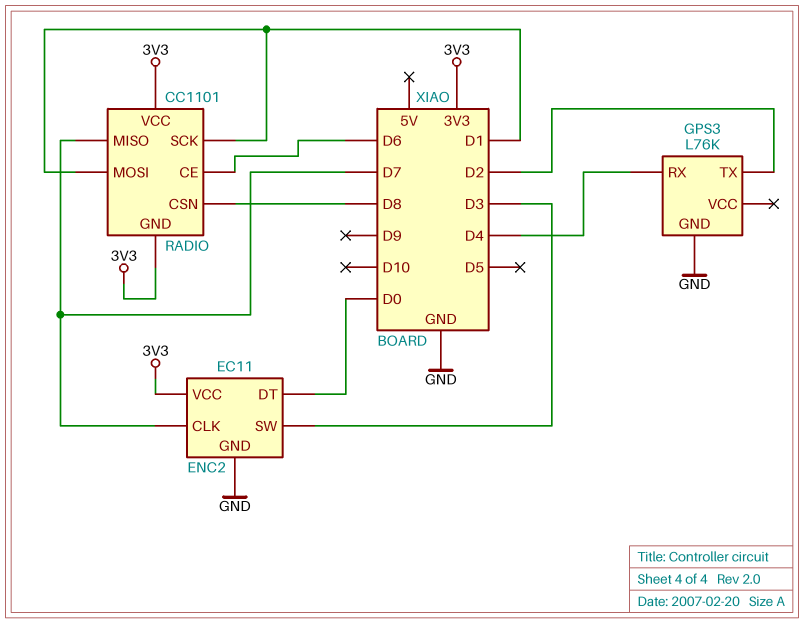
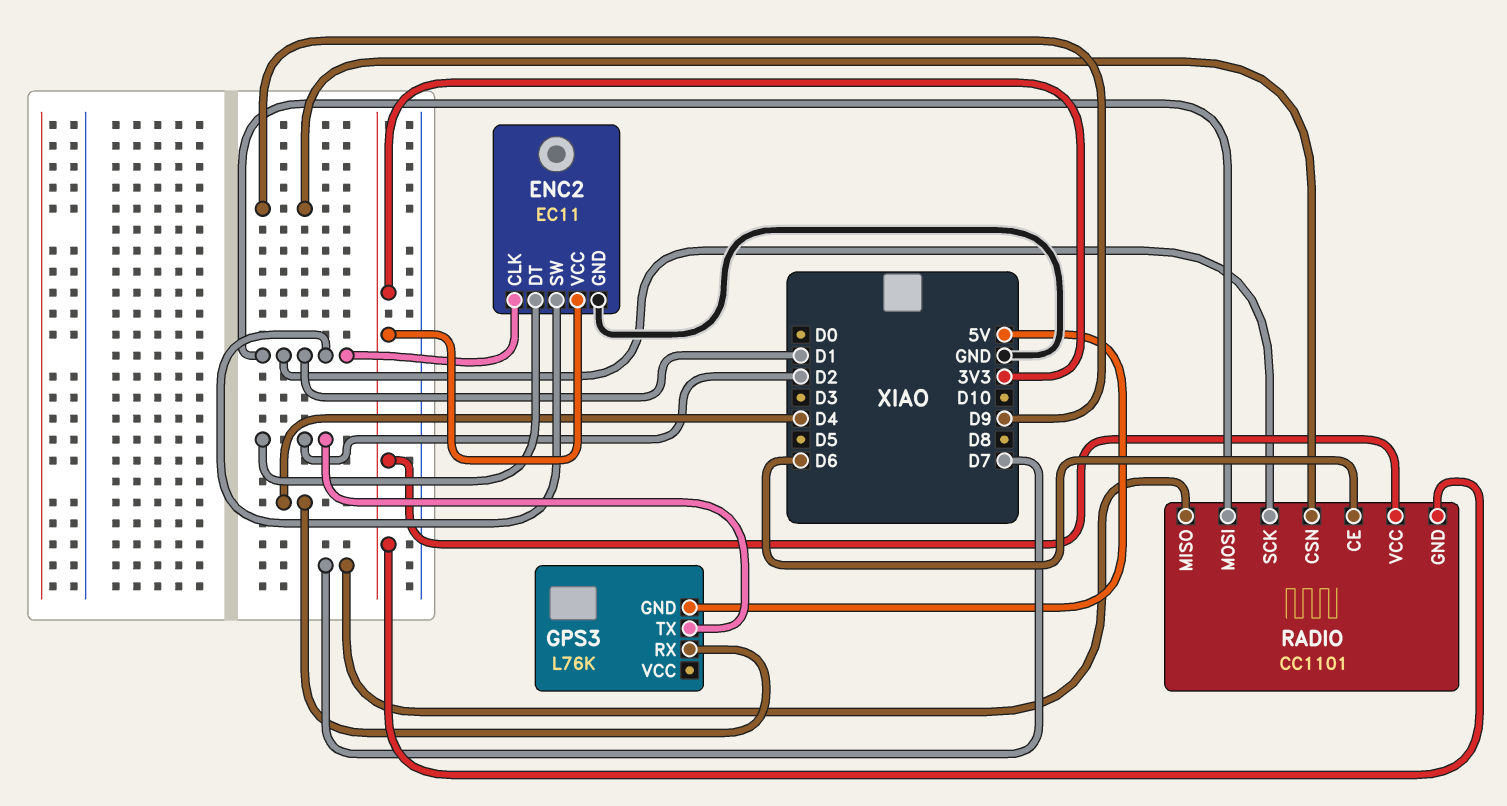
ENC2 pin CLK: D7 -> D1
ENC2 pin DT: D0 -> D2
ENC2 pin SW: D3 -> D1
GPS3 pin GND: GND -> 5V
RADIO pin CSN: D8 -> D9

